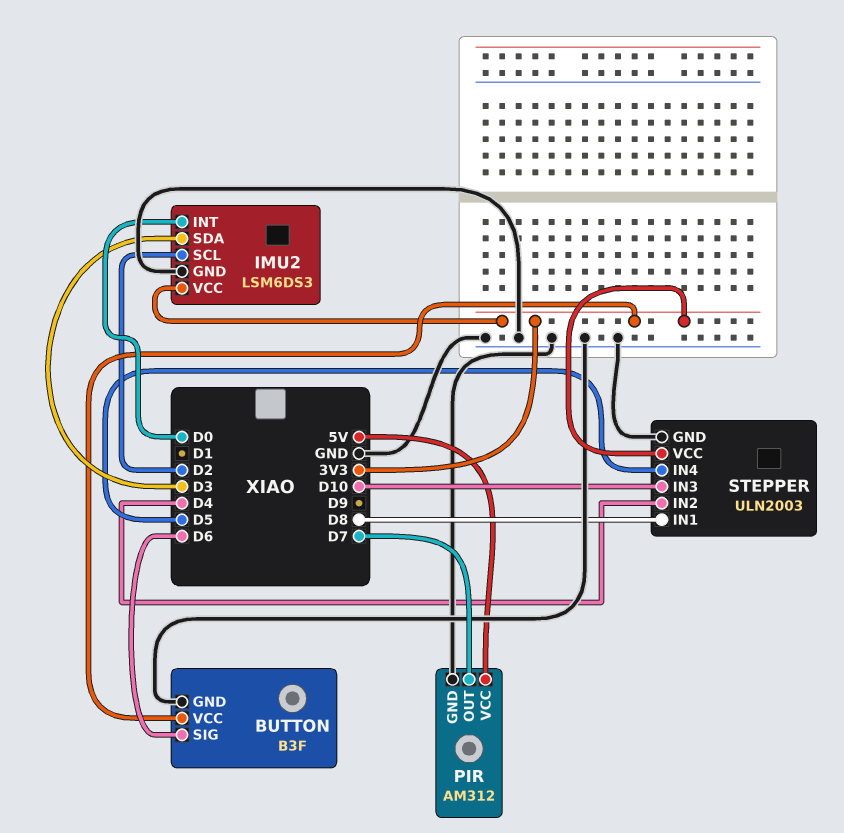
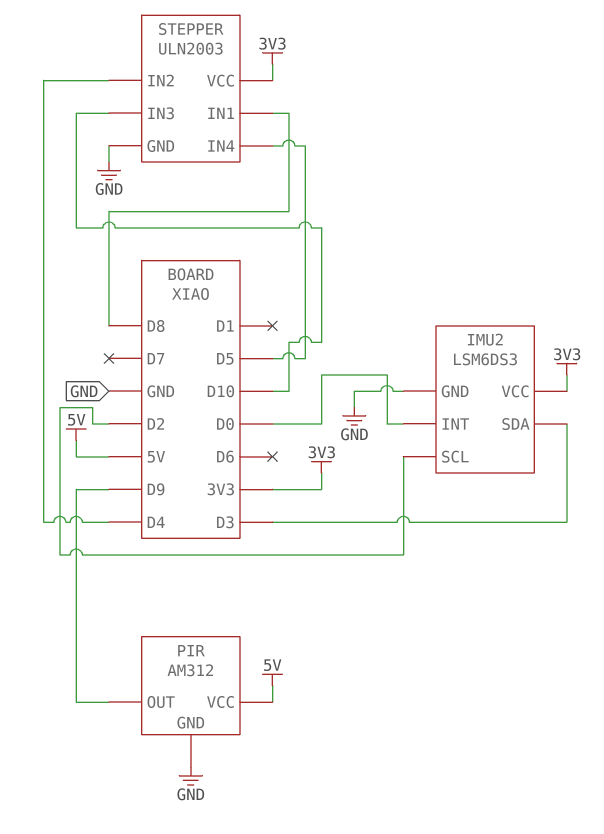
BUTTON: B3F -> none
BUTTON pin GND: GND -> none
BUTTON pin SIG: D6 -> none
BUTTON pin VCC: 3V3 -> none
PIR pin OUT: D7 -> D9

